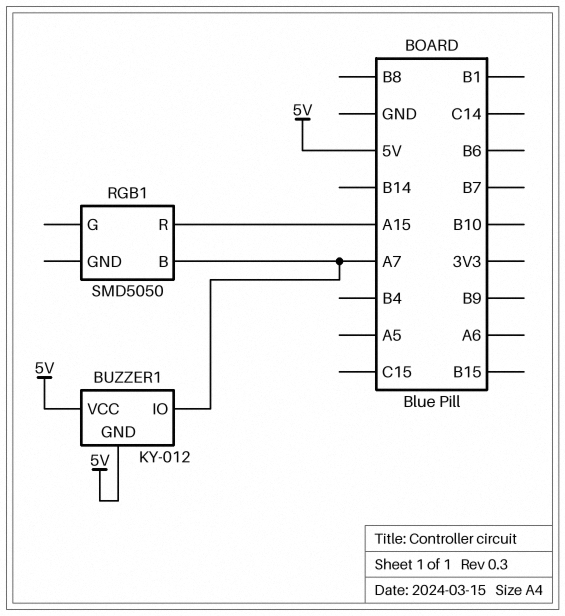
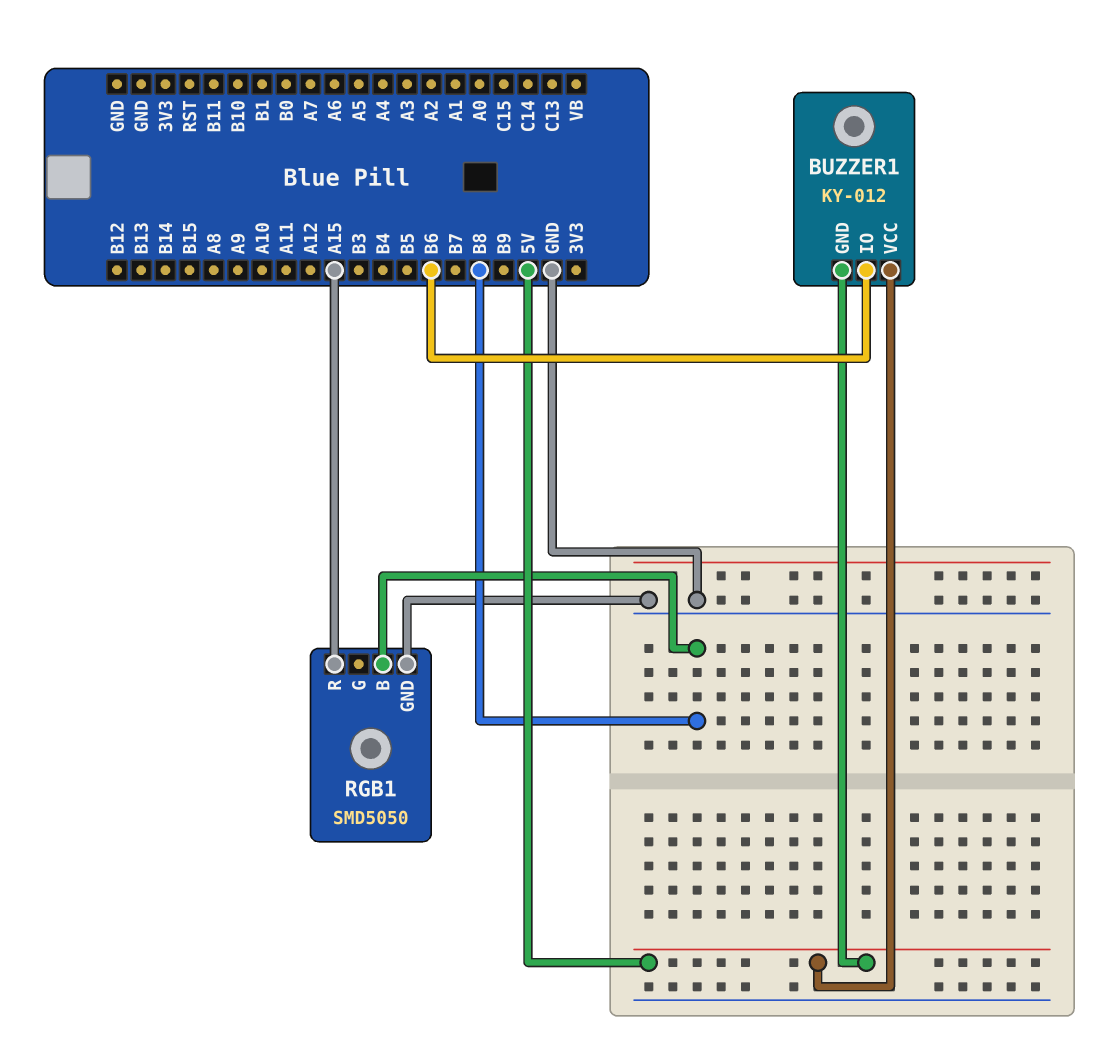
BUZZER1 pin IO: A7 -> B6
RGB1 pin B: A7 -> B8
RGB1 pin GND: none -> GND

